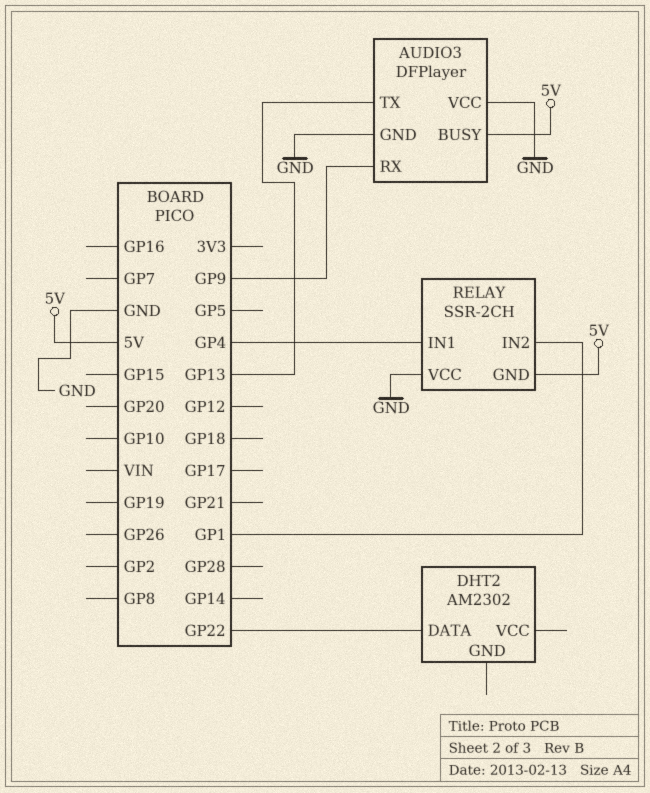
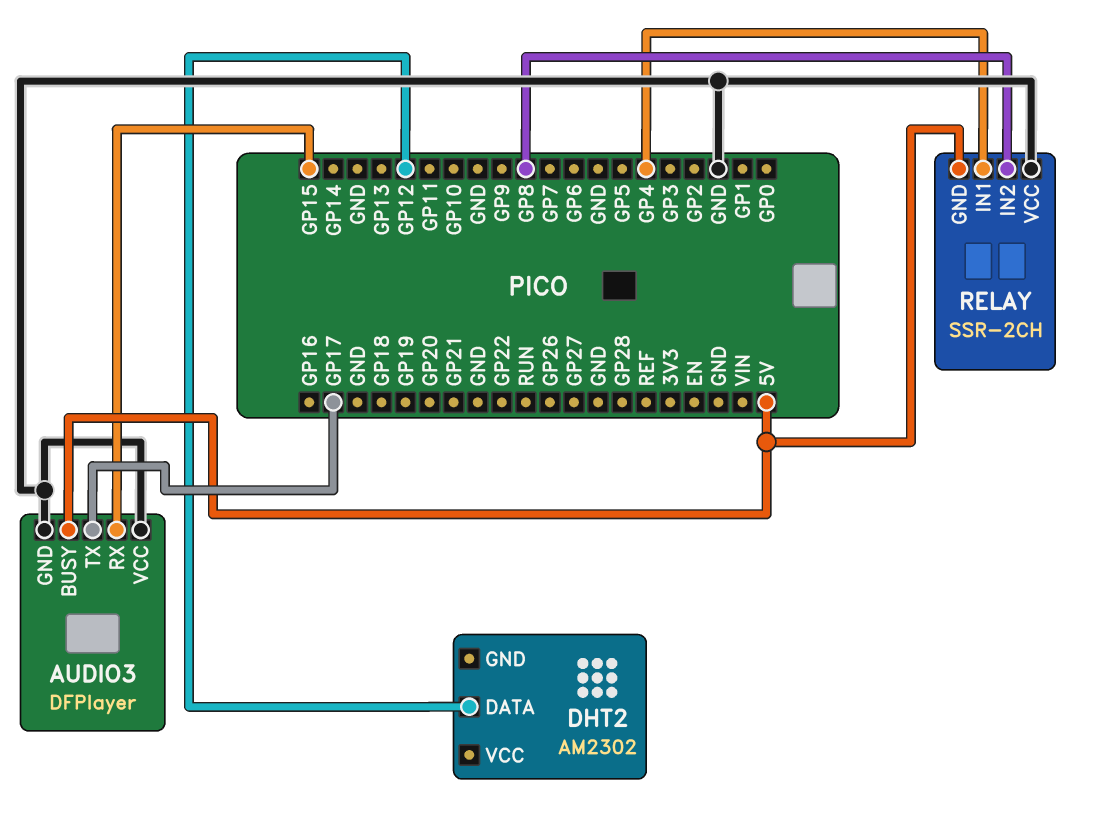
AUDIO3 pin RX: GP9 -> GP15
AUDIO3 pin TX: GP13 -> GP17
DHT2 pin DATA: GP22 -> GP12
RELAY pin IN2: GP1 -> GP8

